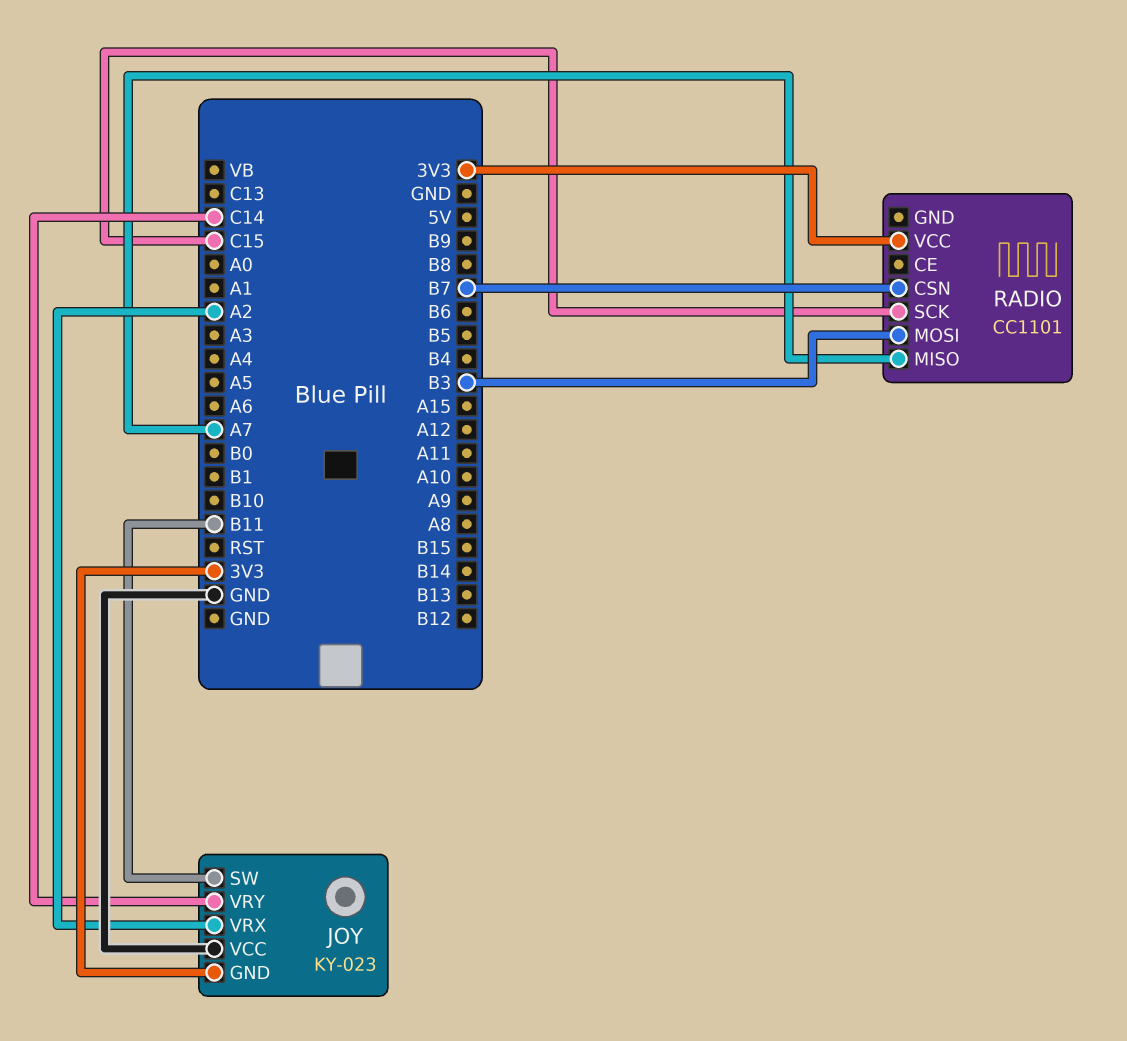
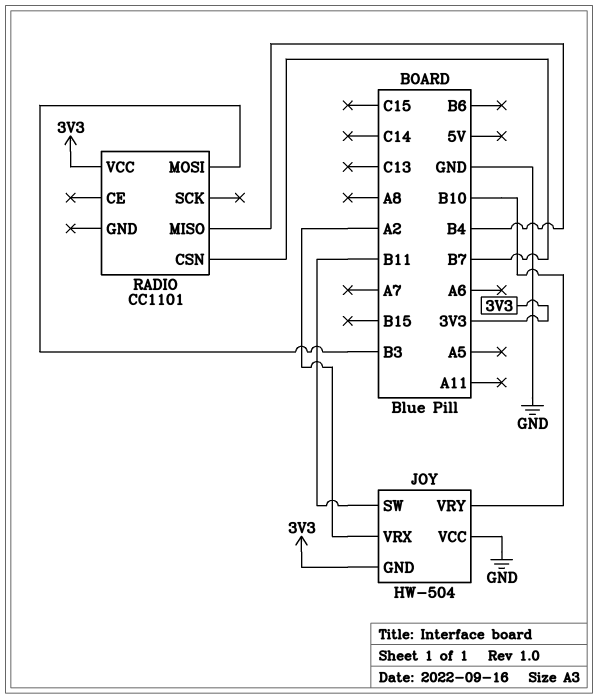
JOY: KY-023 -> HW-504
JOY pin VRY: C14 -> B10
RADIO pin MISO: A7 -> B4
RADIO pin SCK: C15 -> none

